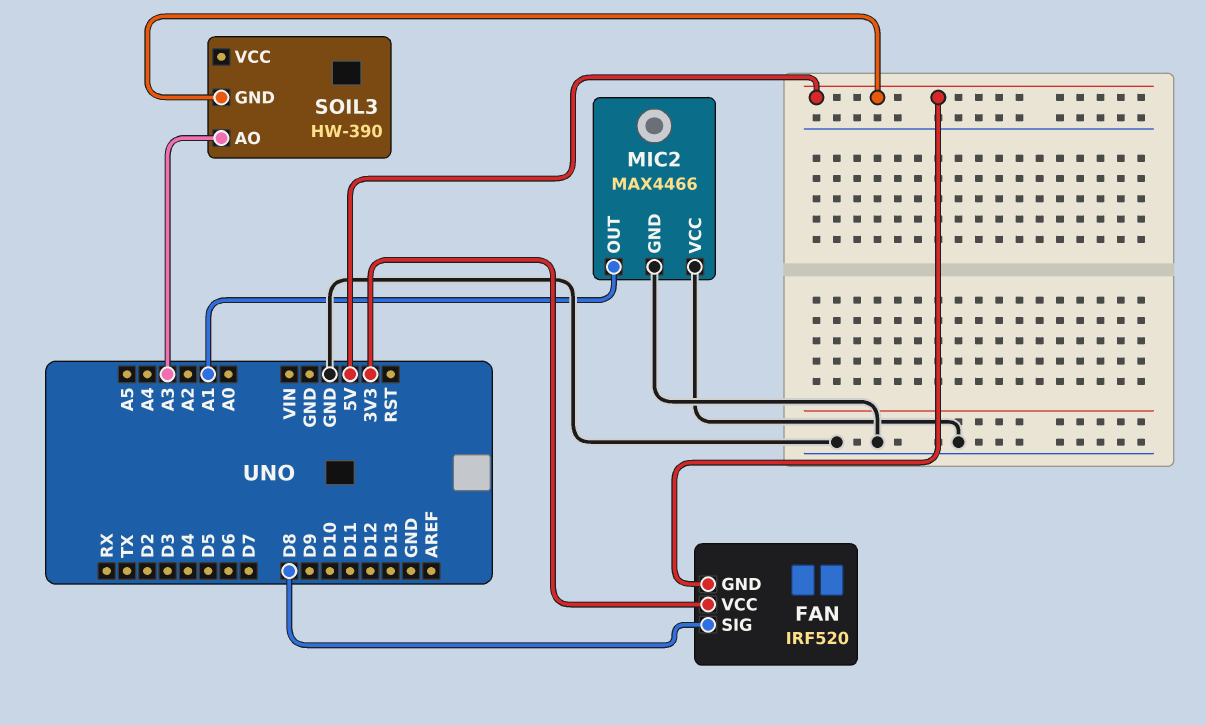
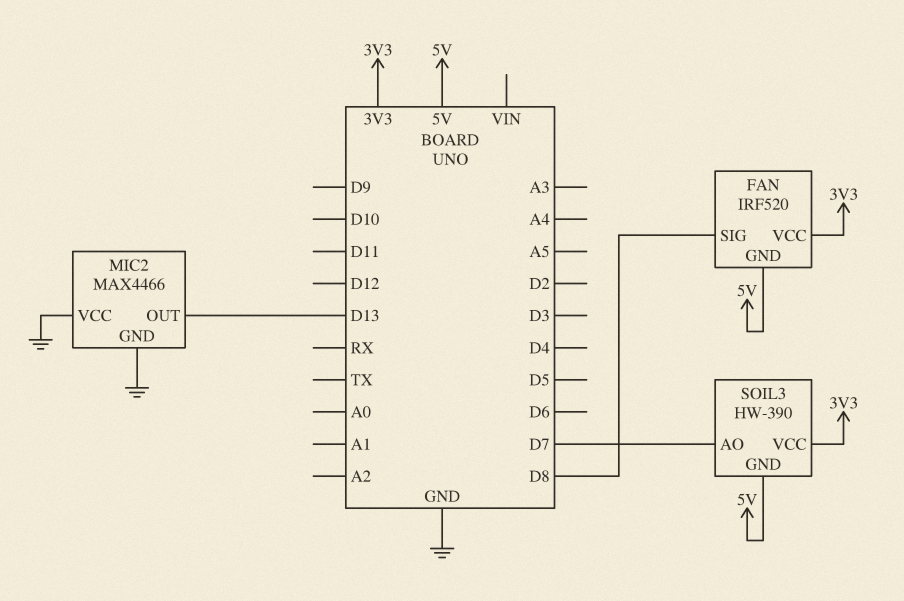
MIC2 pin OUT: A1 -> D13
SOIL3 pin AO: A3 -> D7
SOIL3 pin VCC: none -> 3V3

